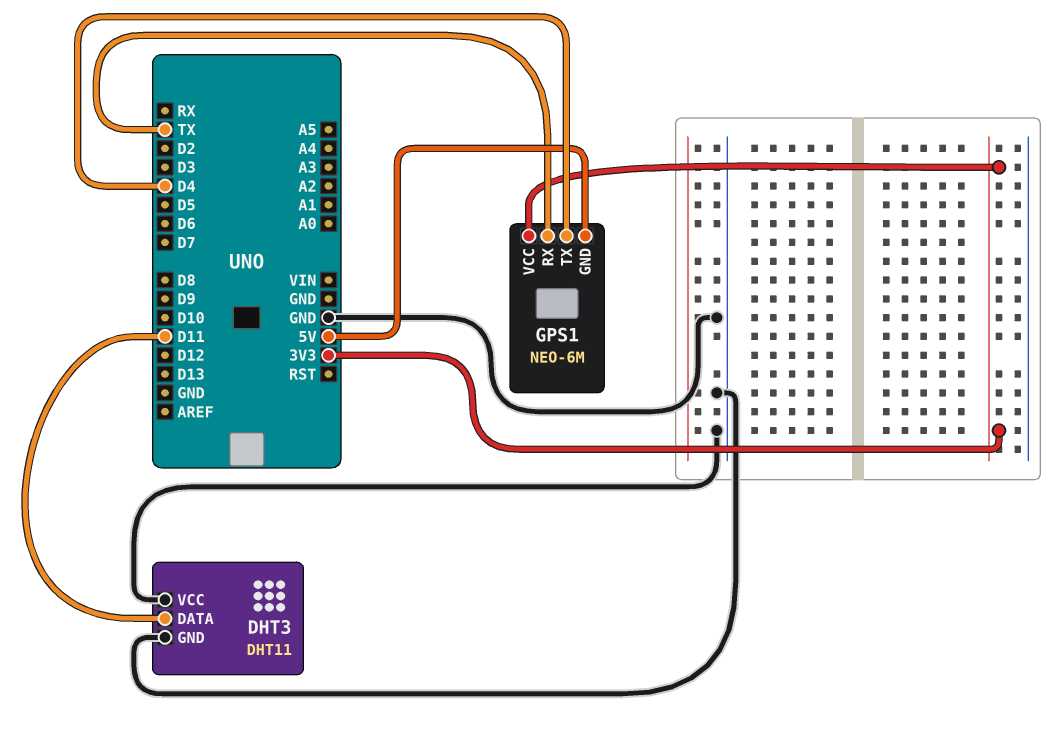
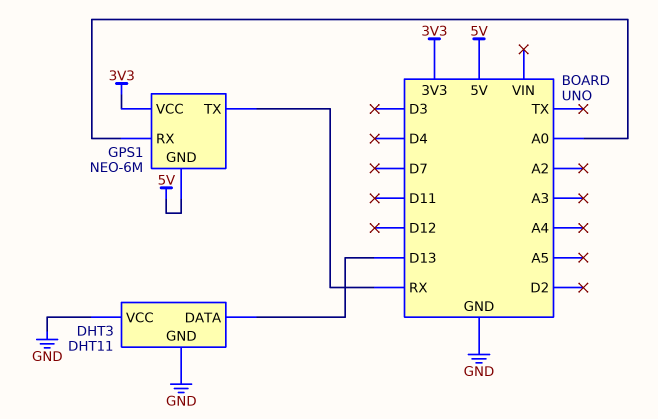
DHT3 pin DATA: D11 -> D13
GPS1 pin RX: TX -> A0
GPS1 pin TX: D4 -> RX

